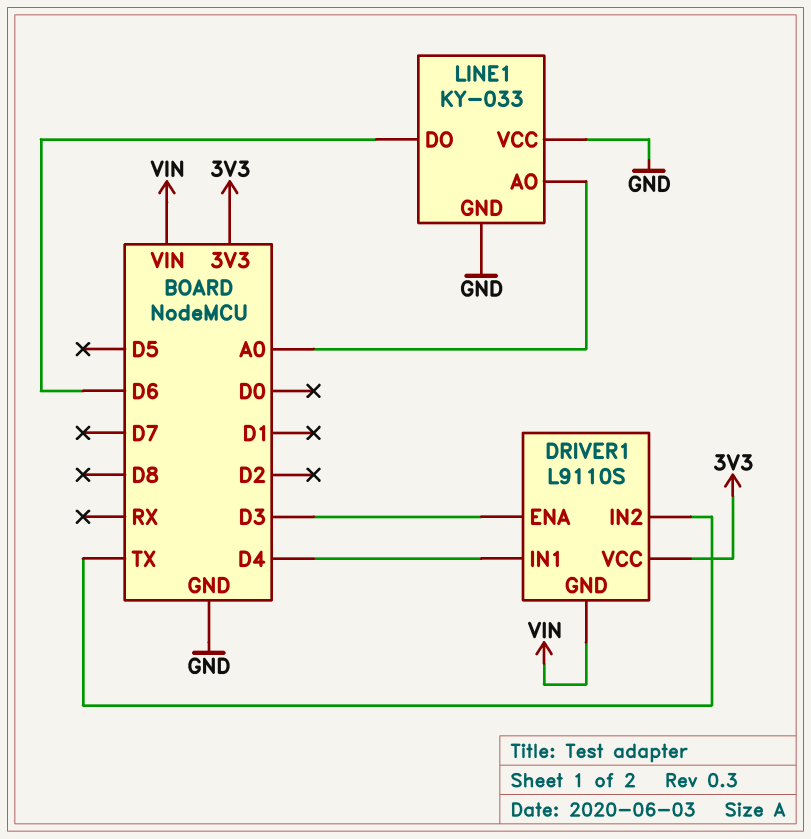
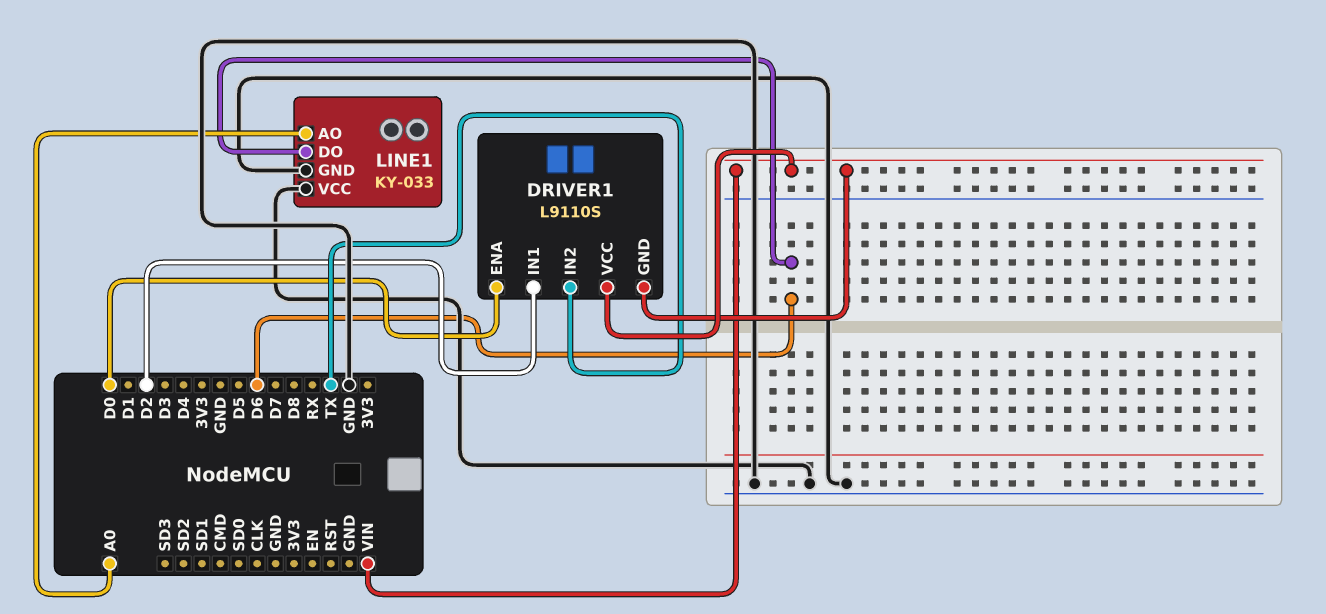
DRIVER1 pin ENA: D3 -> D0
DRIVER1 pin IN1: D4 -> D2
DRIVER1 pin VCC: 3V3 -> VIN

